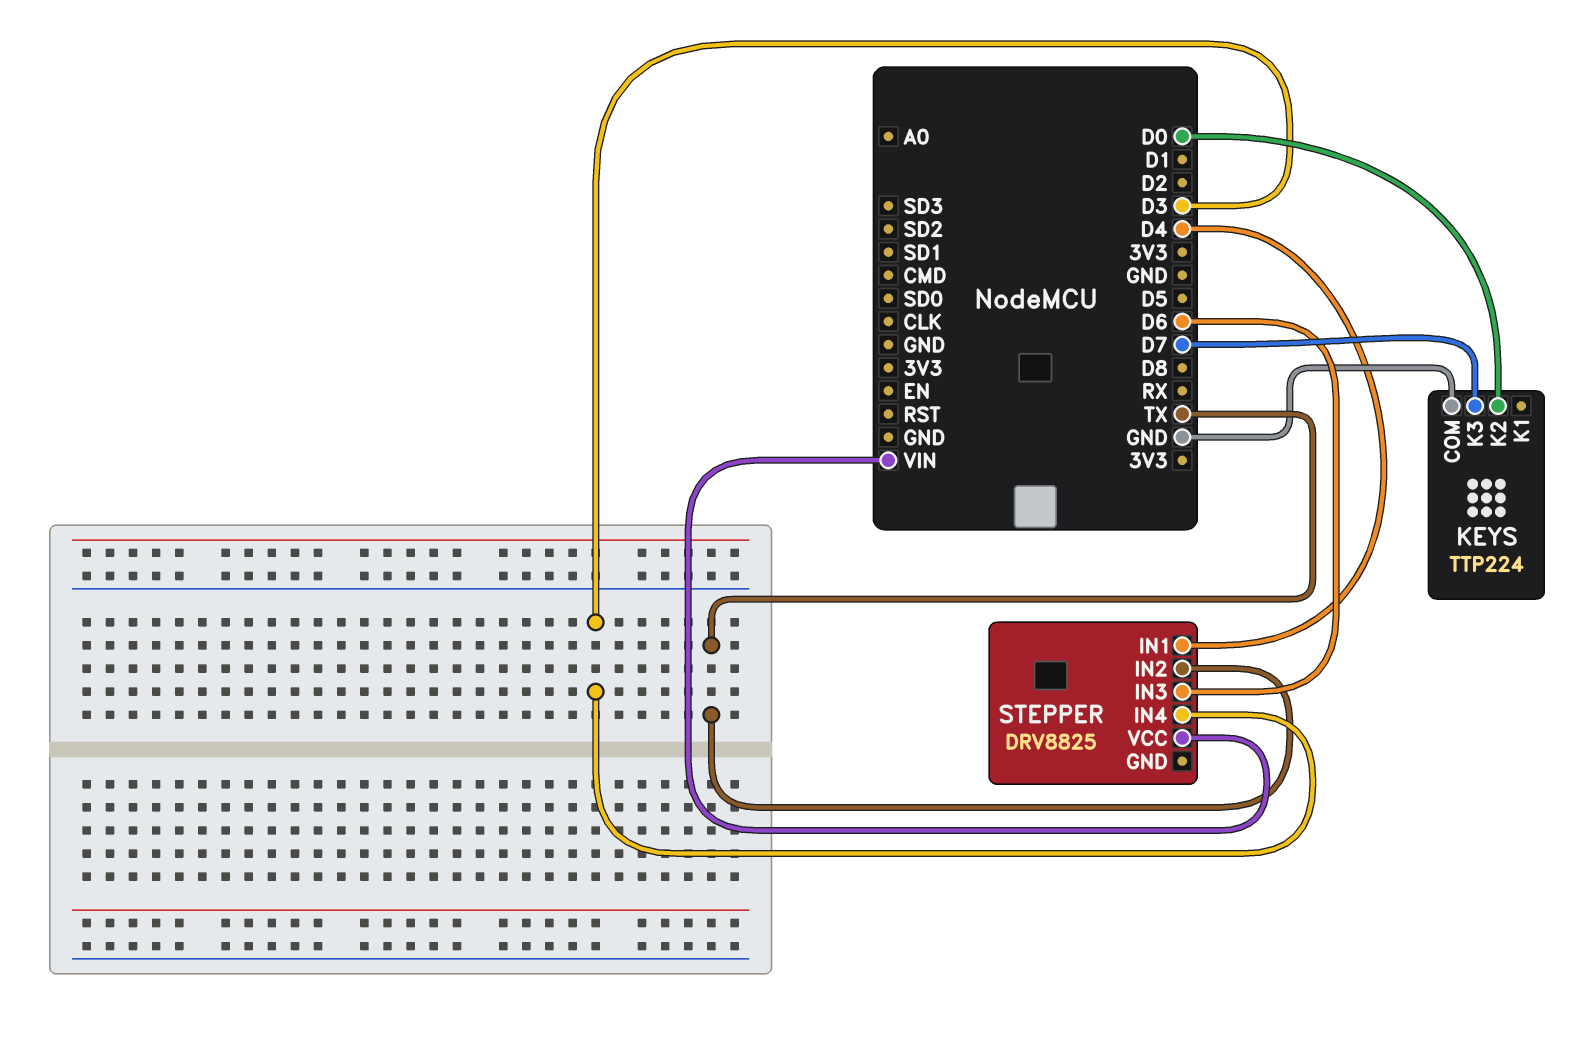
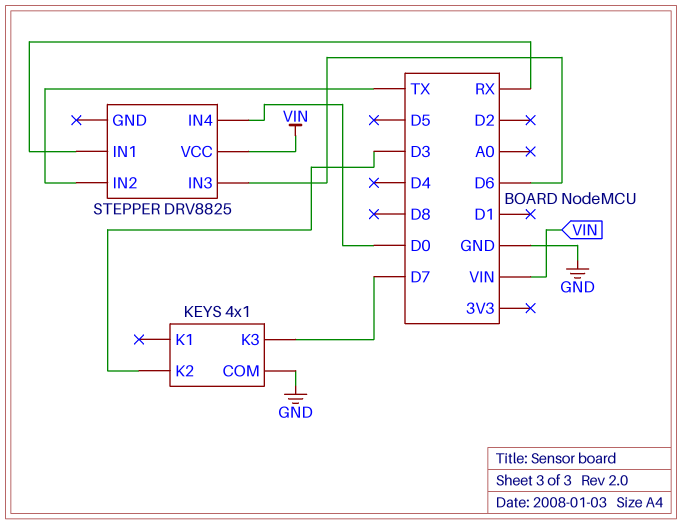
KEYS: TTP224 -> 4x1
KEYS pin K2: D0 -> D3
STEPPER pin IN1: D4 -> RX
STEPPER pin IN4: D3 -> D0

